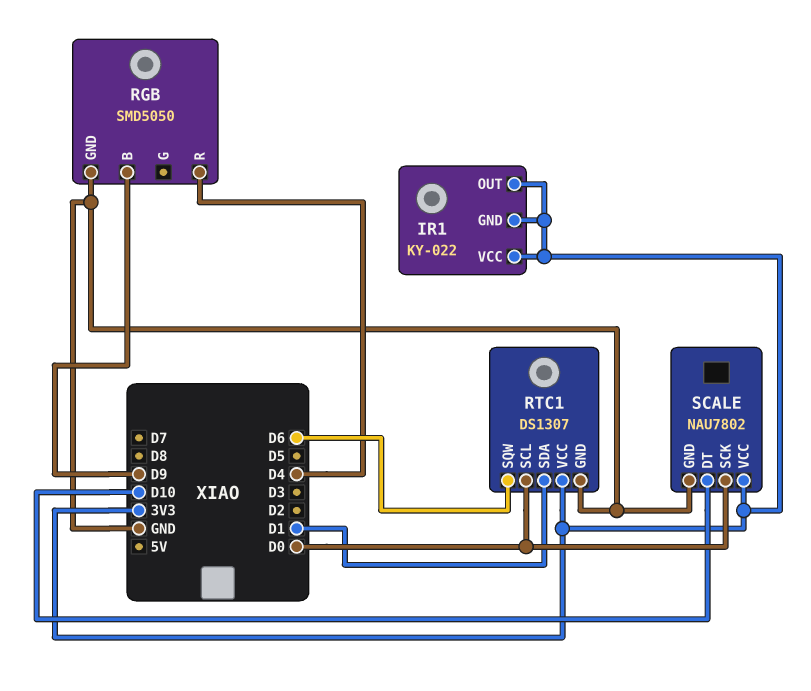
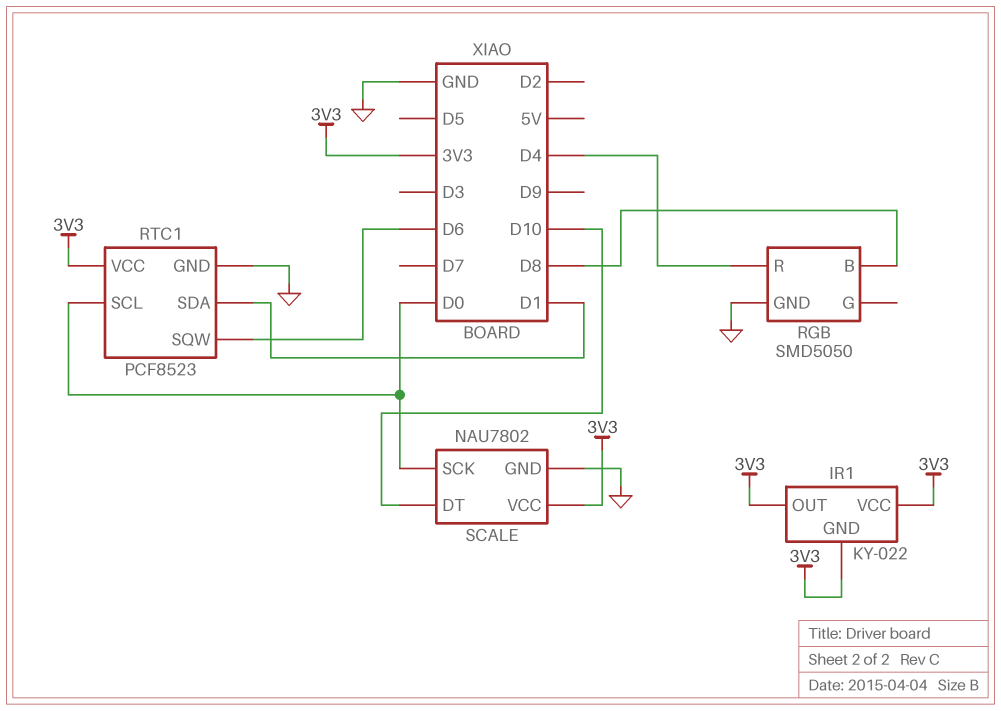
RGB pin B: D9 -> D8
RTC1: DS1307 -> PCF8523

